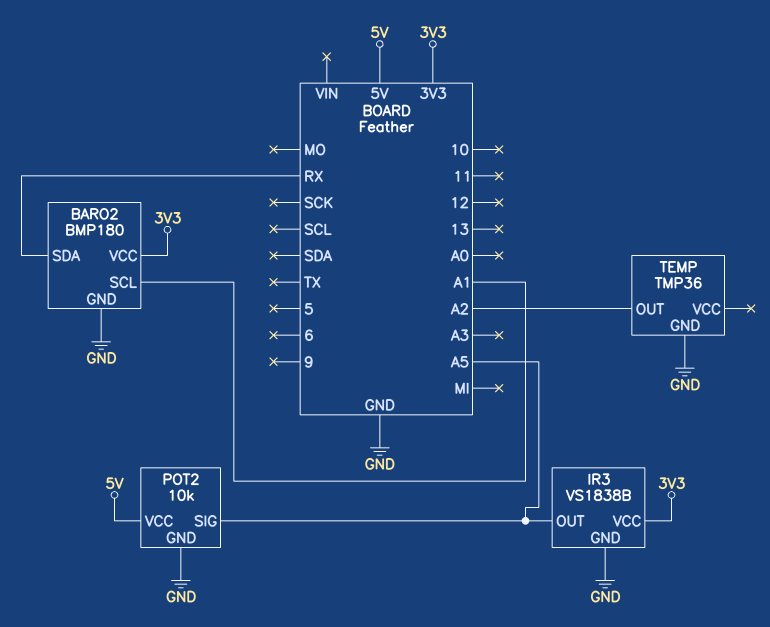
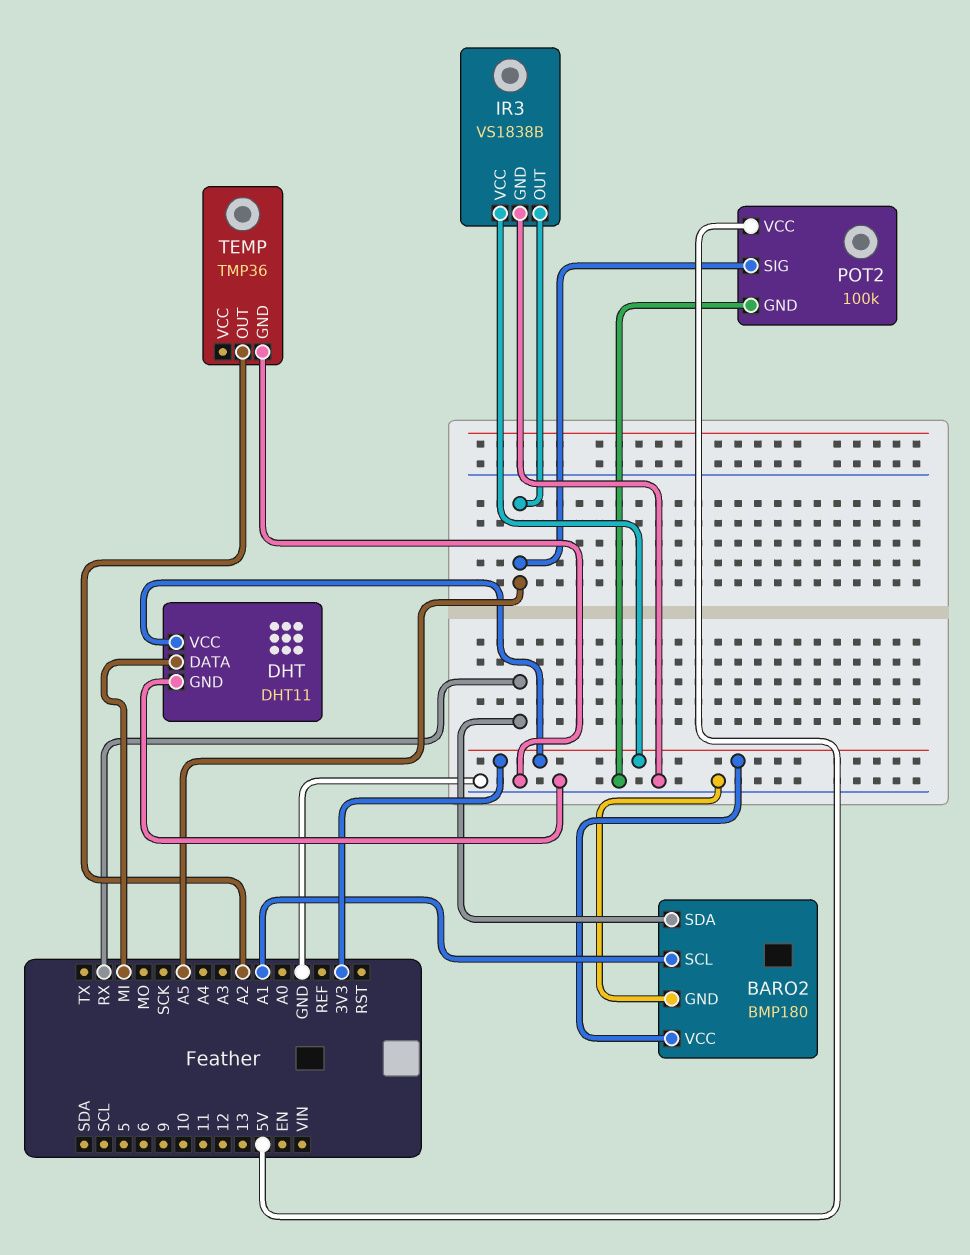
DHT: none -> DHT11
DHT pin DATA: none -> MI
DHT pin GND: none -> GND
DHT pin VCC: none -> 3V3
POT2: 10k -> 100k

